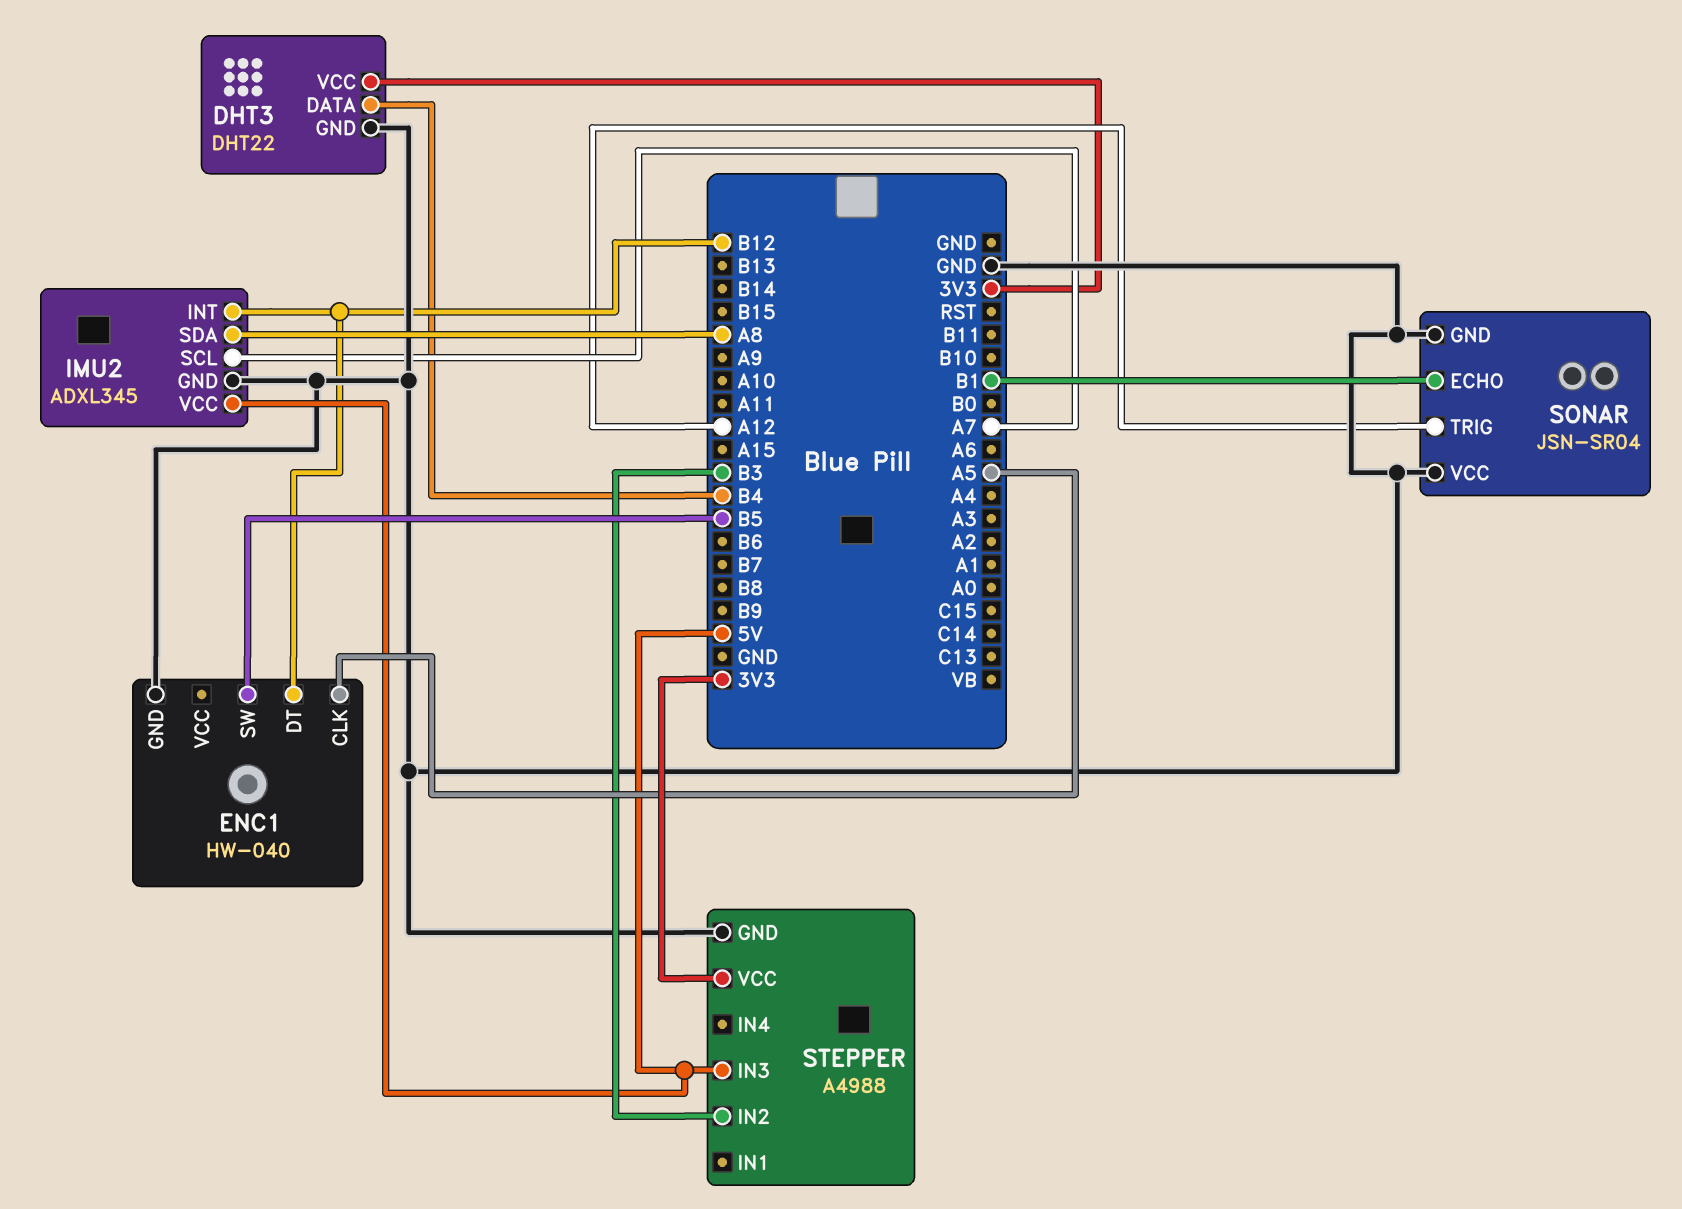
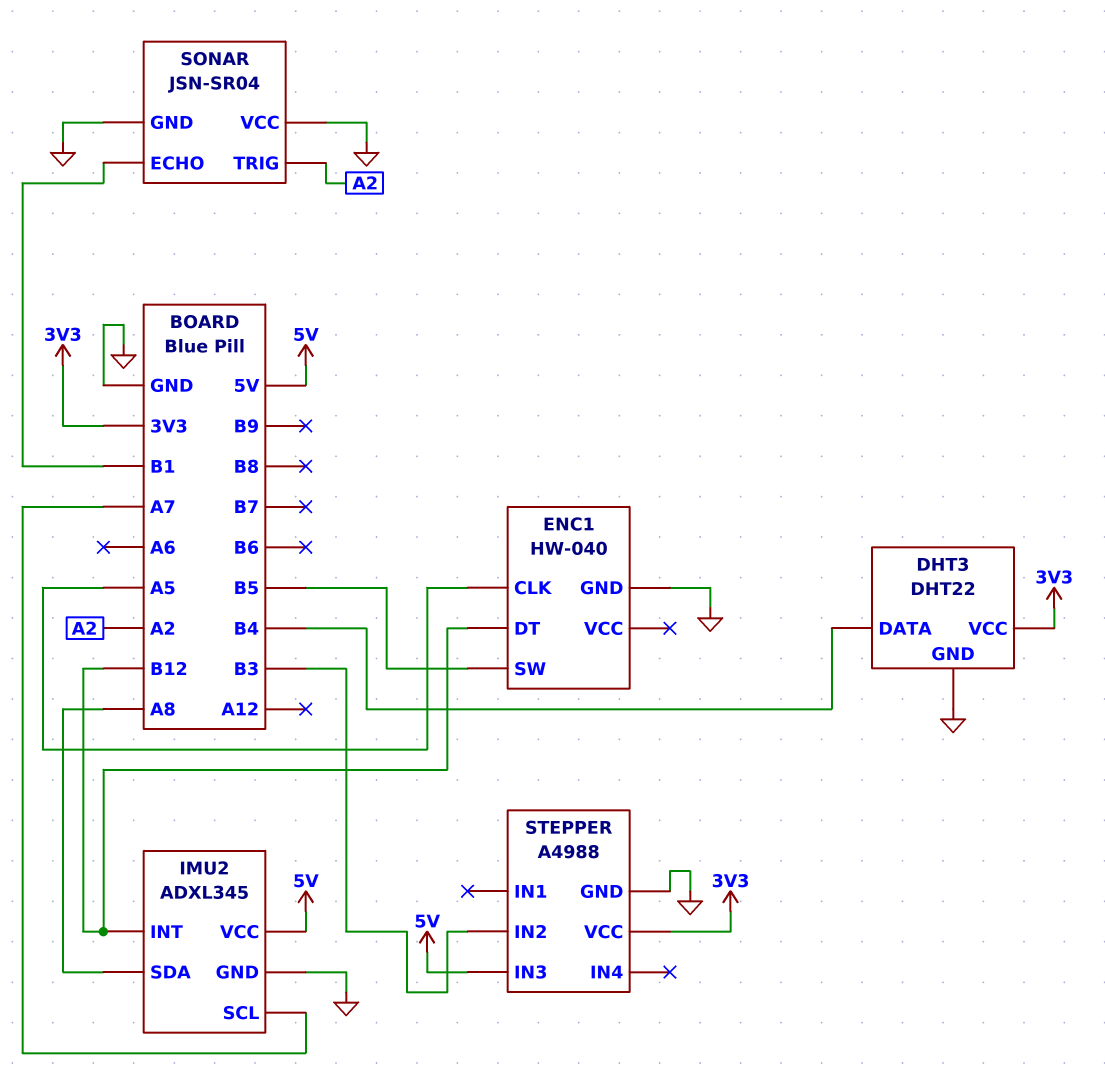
SONAR pin TRIG: A12 -> A2

